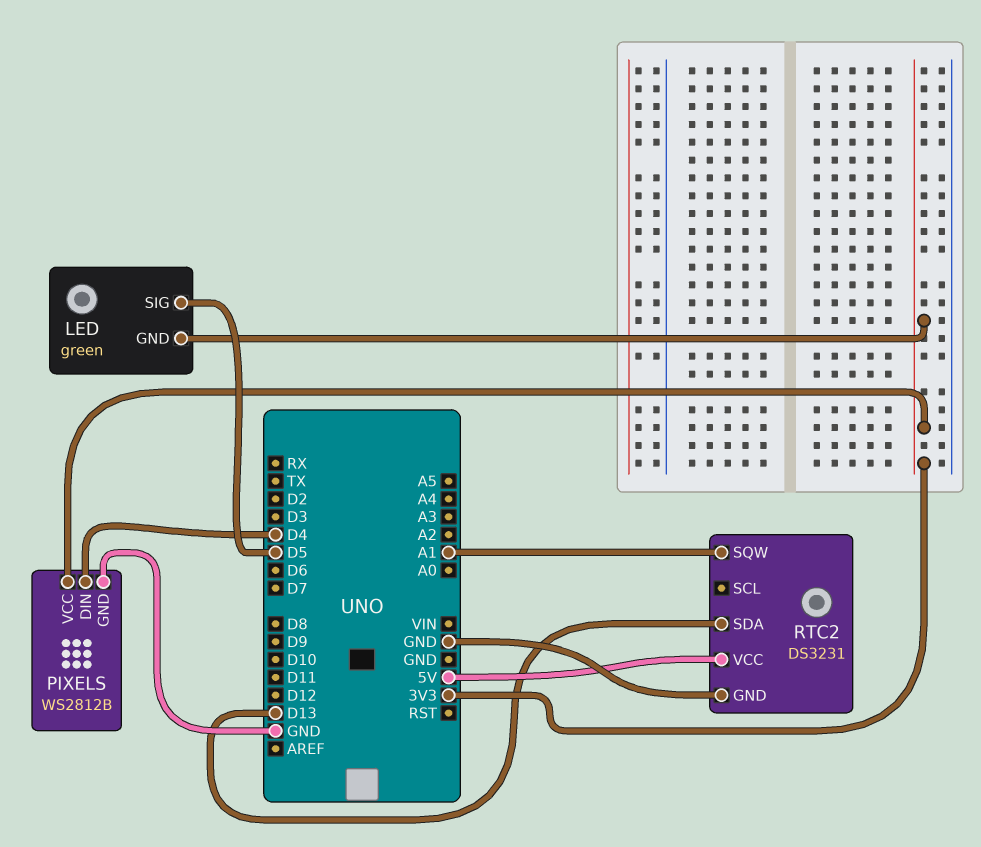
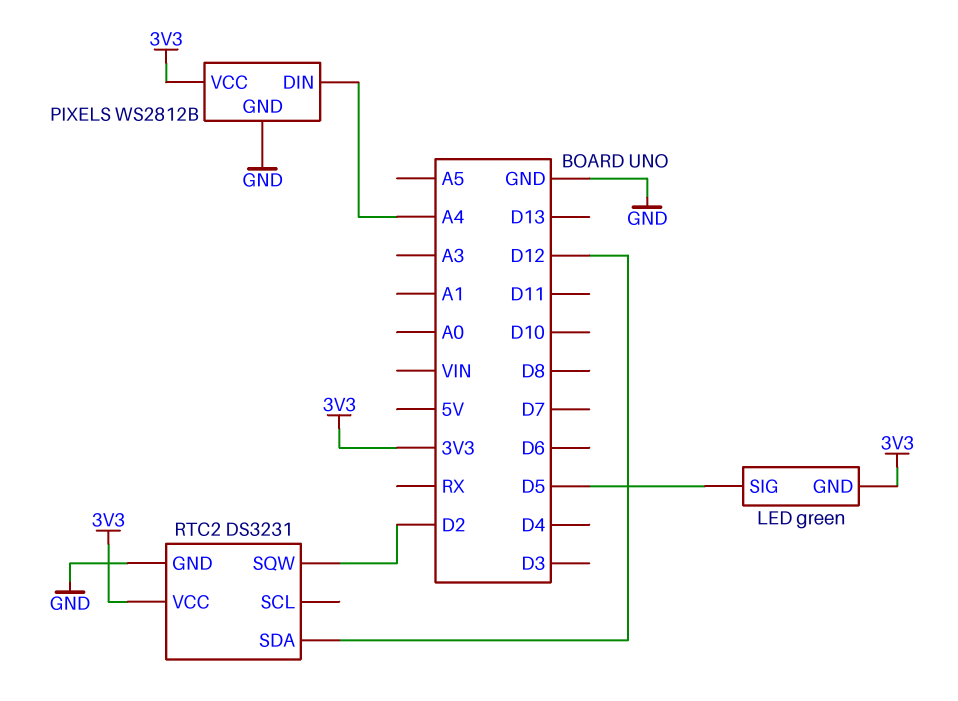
PIXELS pin DIN: D4 -> A4
RTC2 pin SDA: D13 -> D12
RTC2 pin SQW: A1 -> D2
RTC2 pin VCC: 5V -> 3V3

